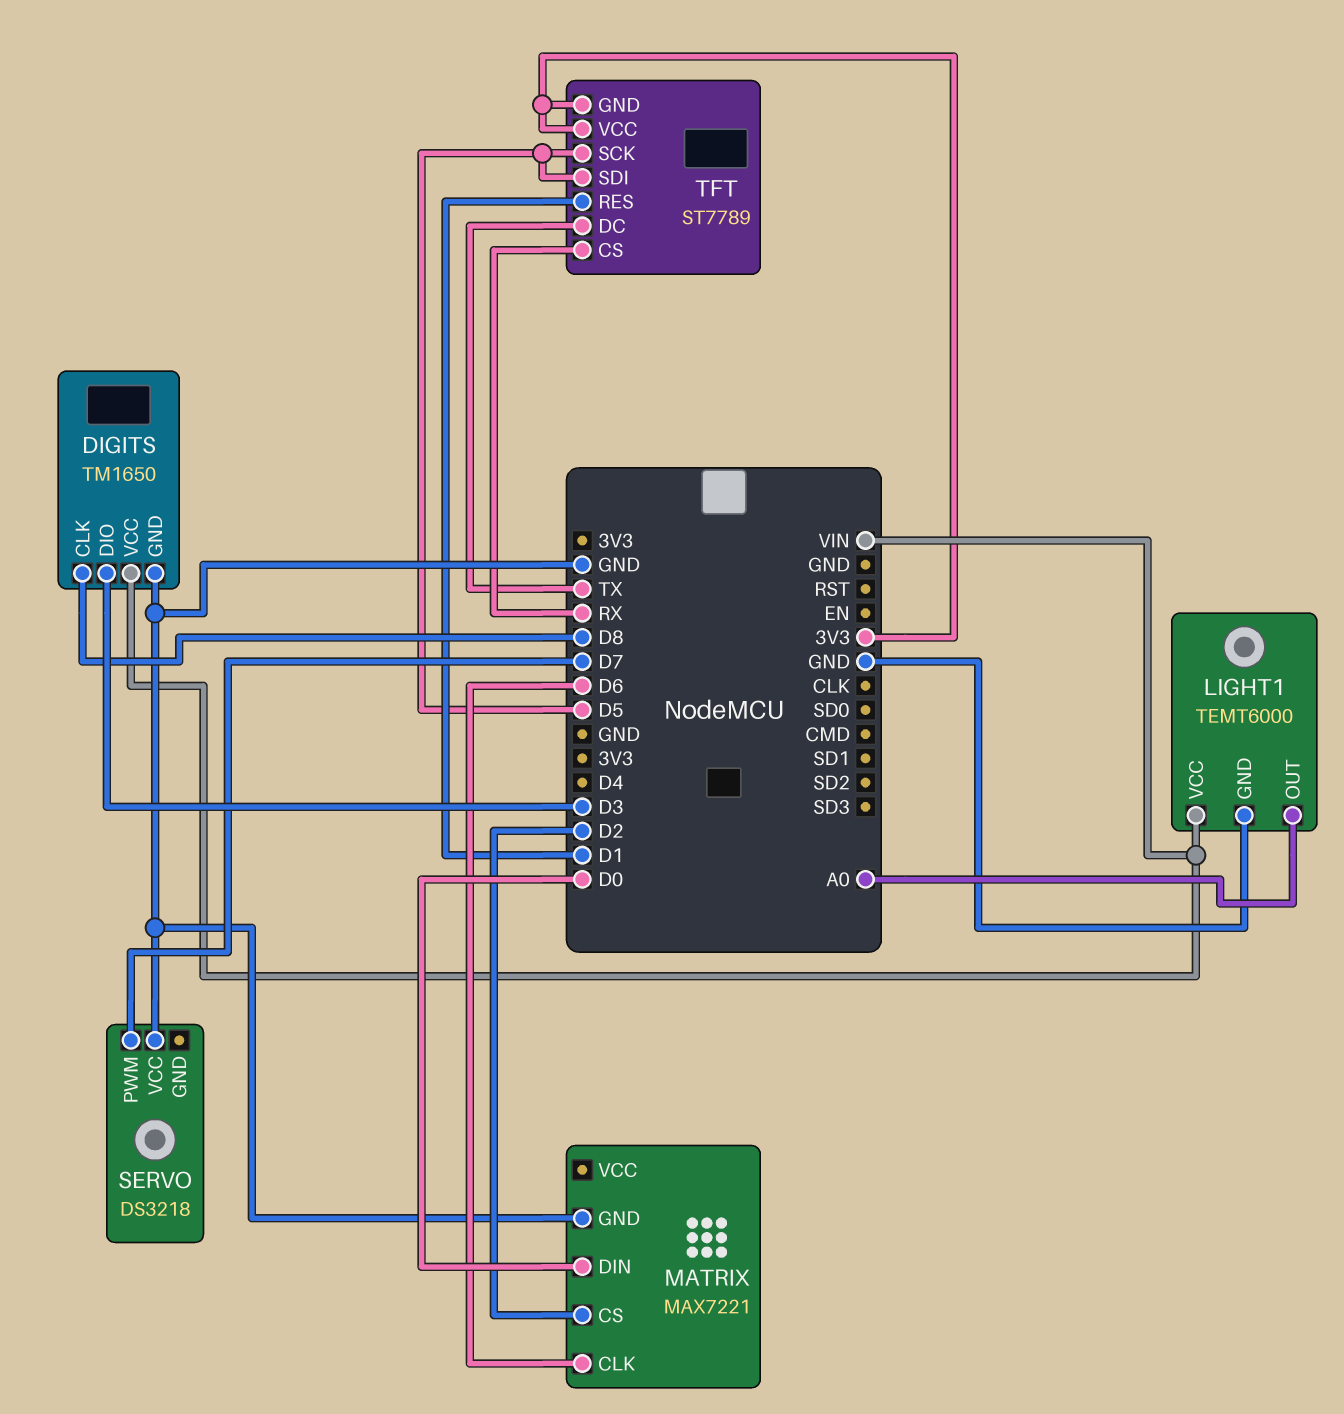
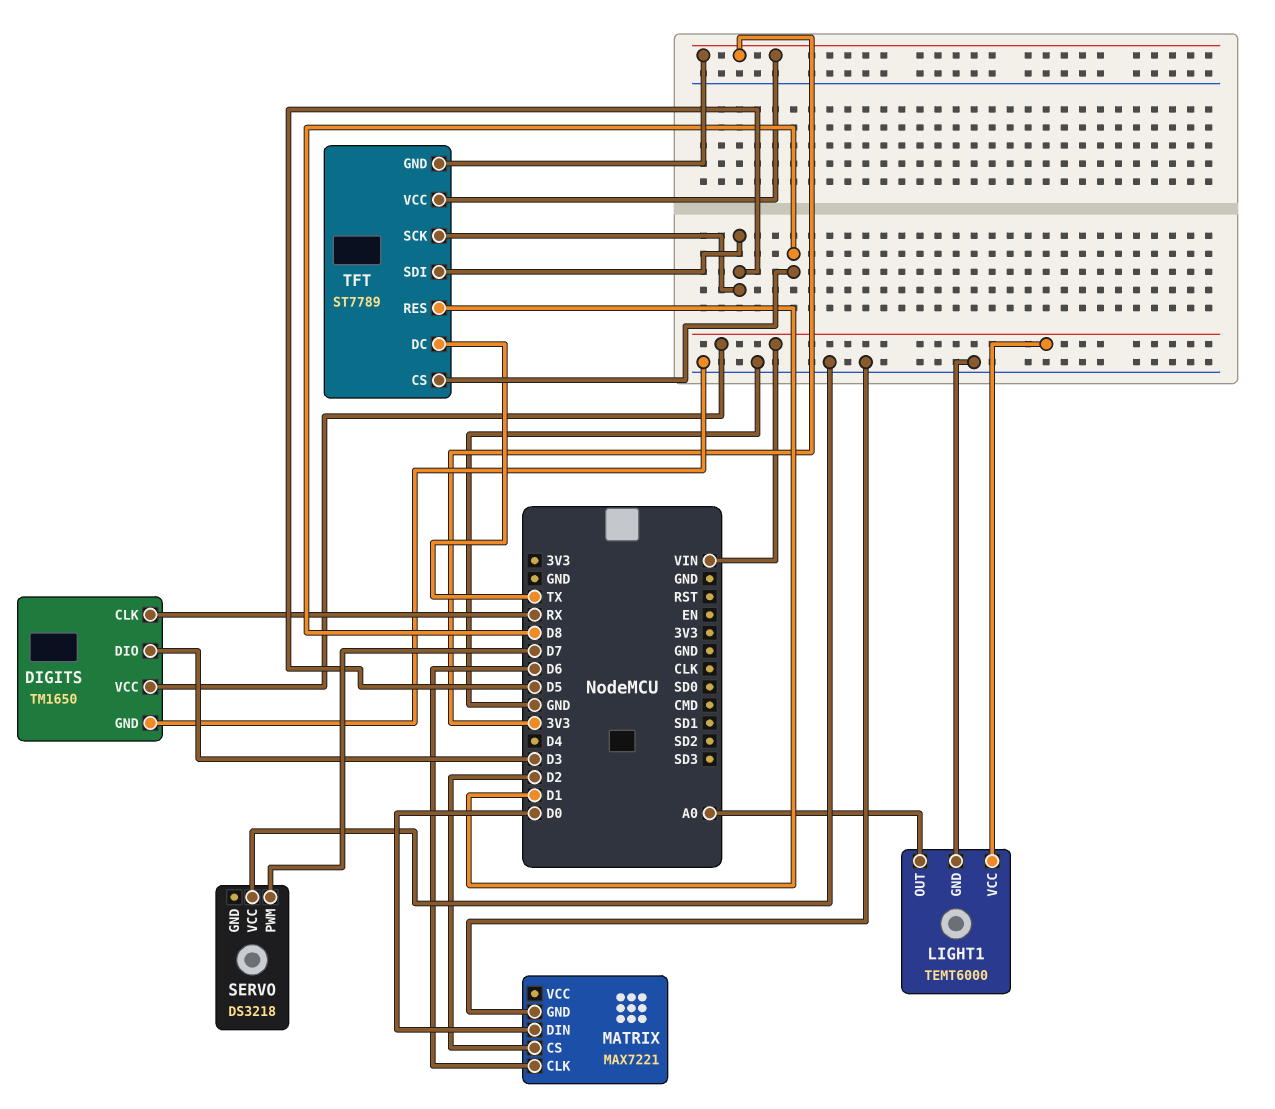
DIGITS pin CLK: D8 -> RX
TFT pin CS: RX -> D8

